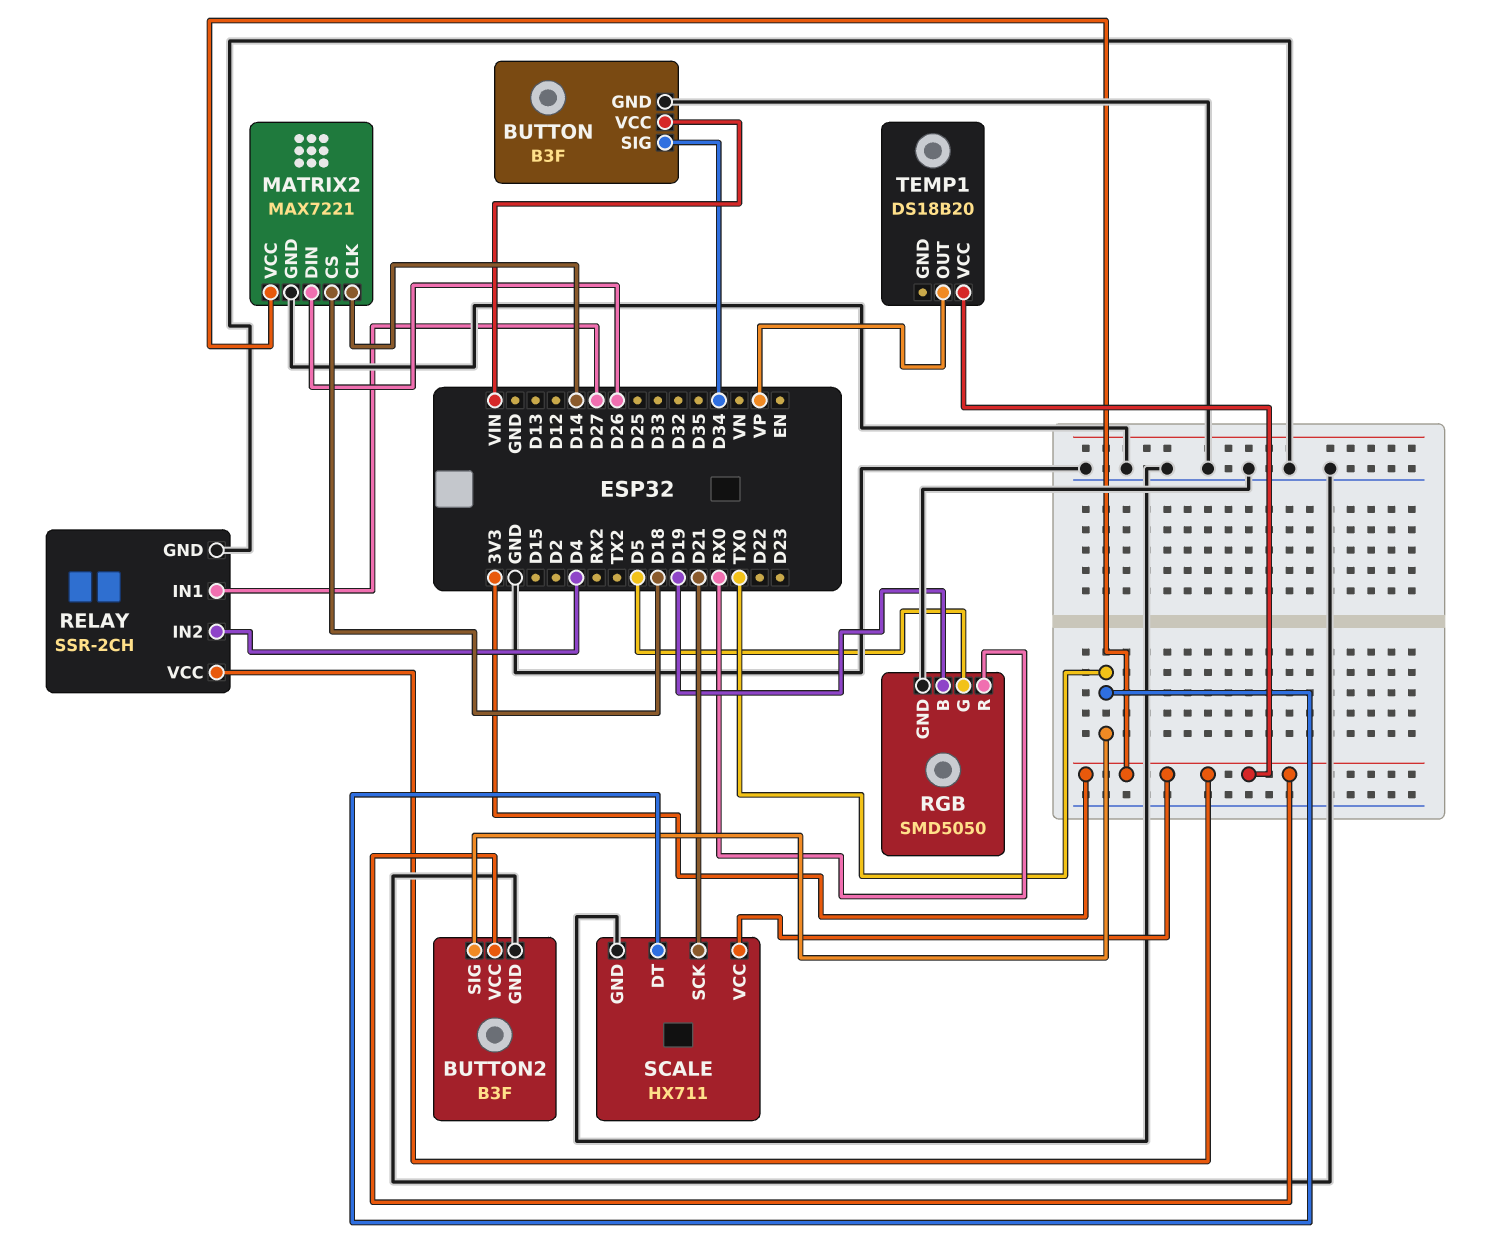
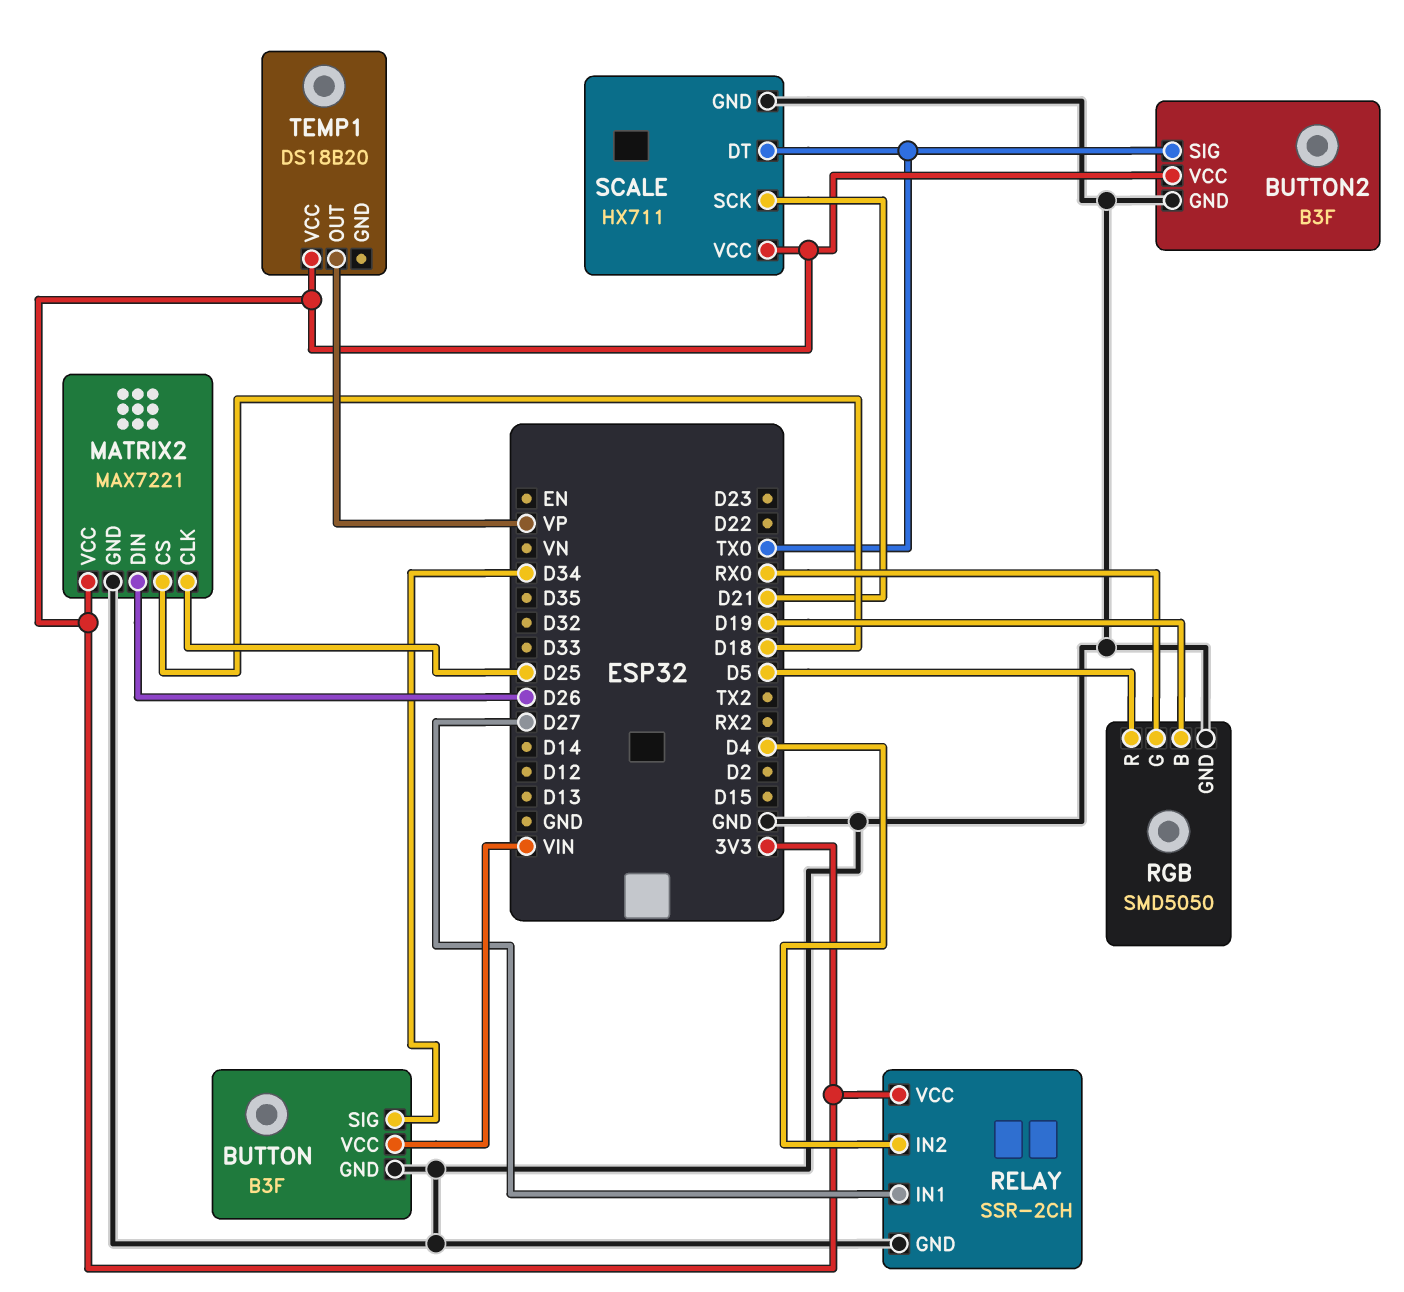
MATRIX2 pin CLK: D14 -> D25
RGB pin G: D5 -> RX0
RGB pin R: RX0 -> D5

